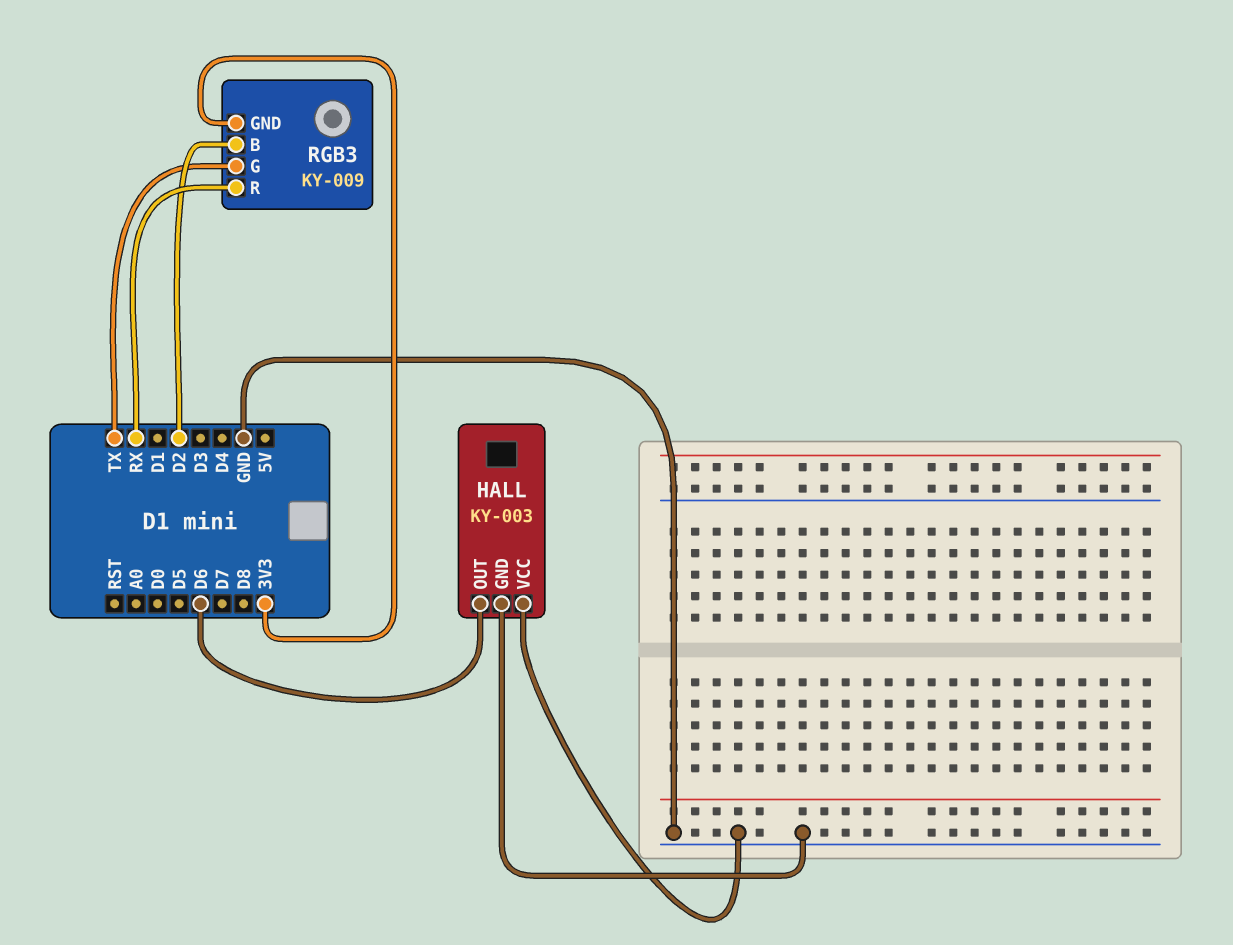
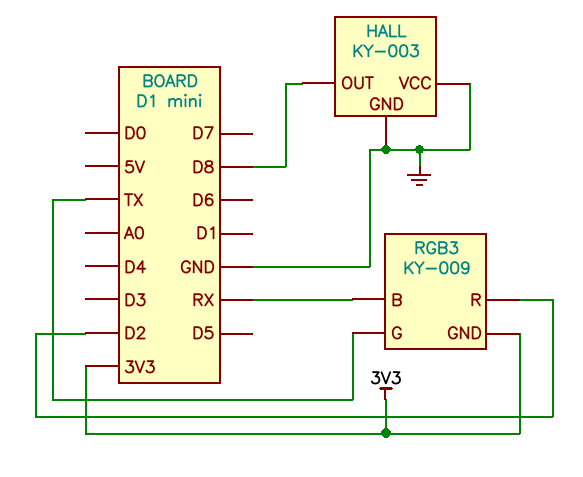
HALL pin OUT: D6 -> D8
RGB3 pin B: D2 -> RX
RGB3 pin R: RX -> D2

